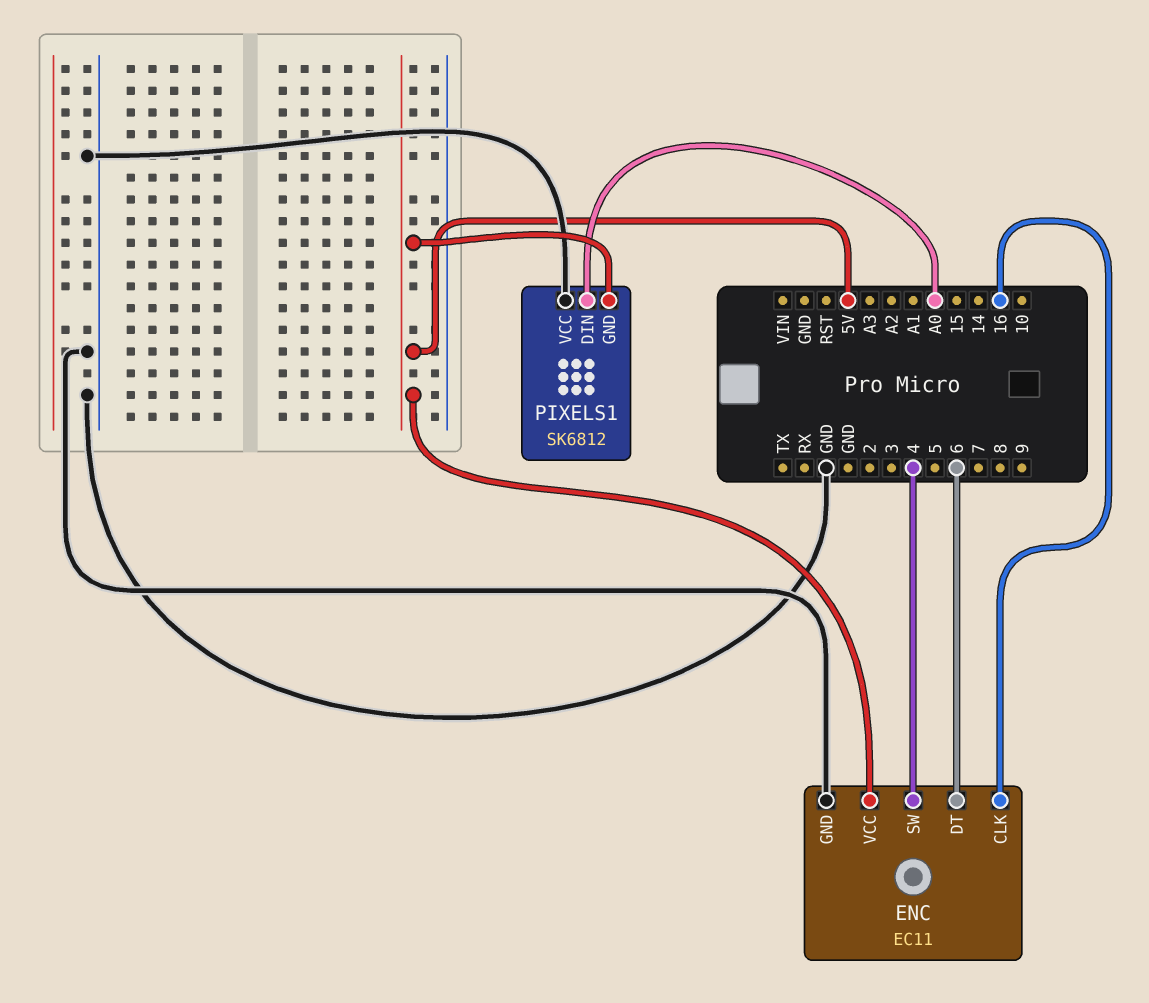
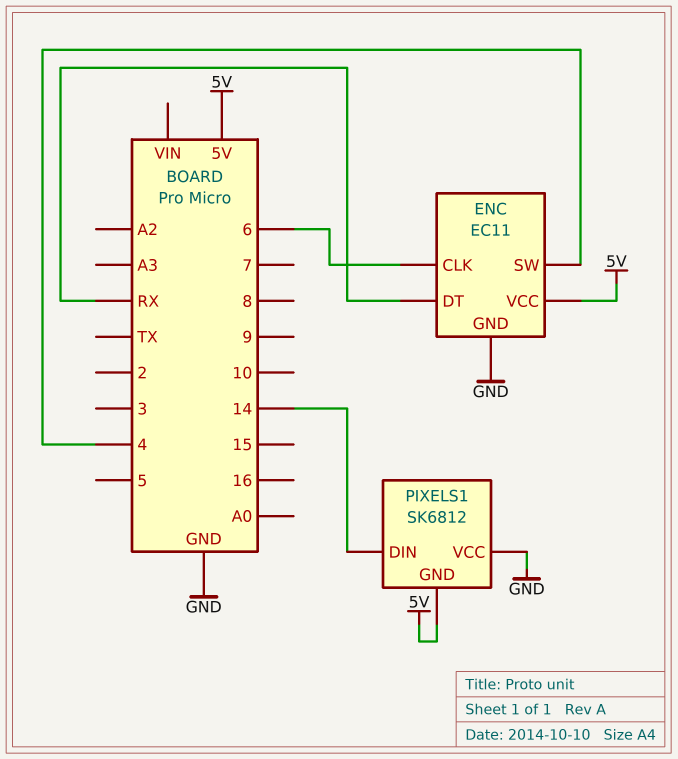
ENC pin CLK: 16 -> 6
ENC pin DT: 6 -> RX
PIXELS1 pin DIN: A0 -> 14

